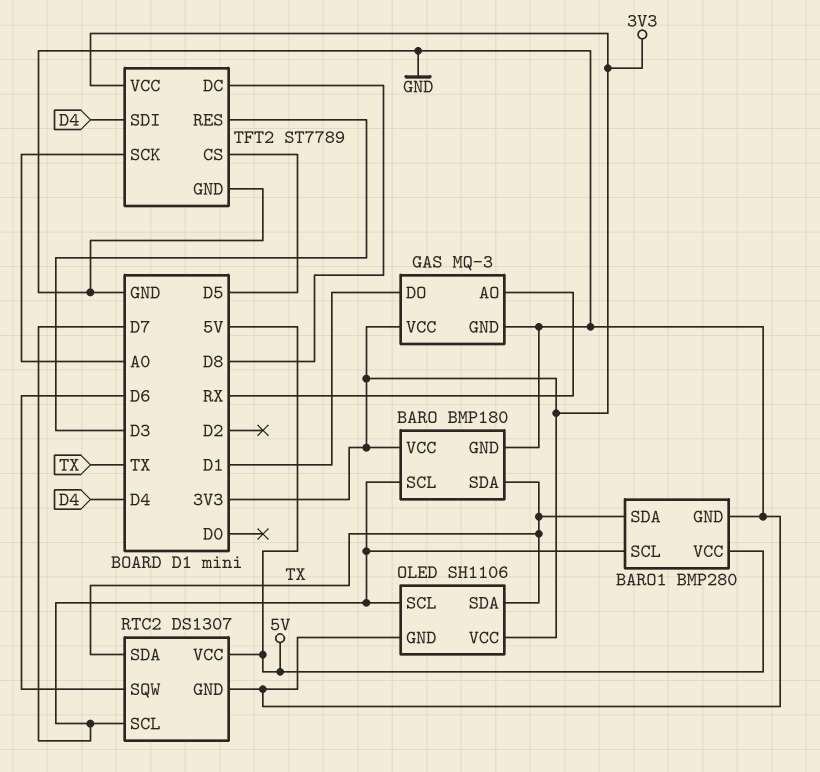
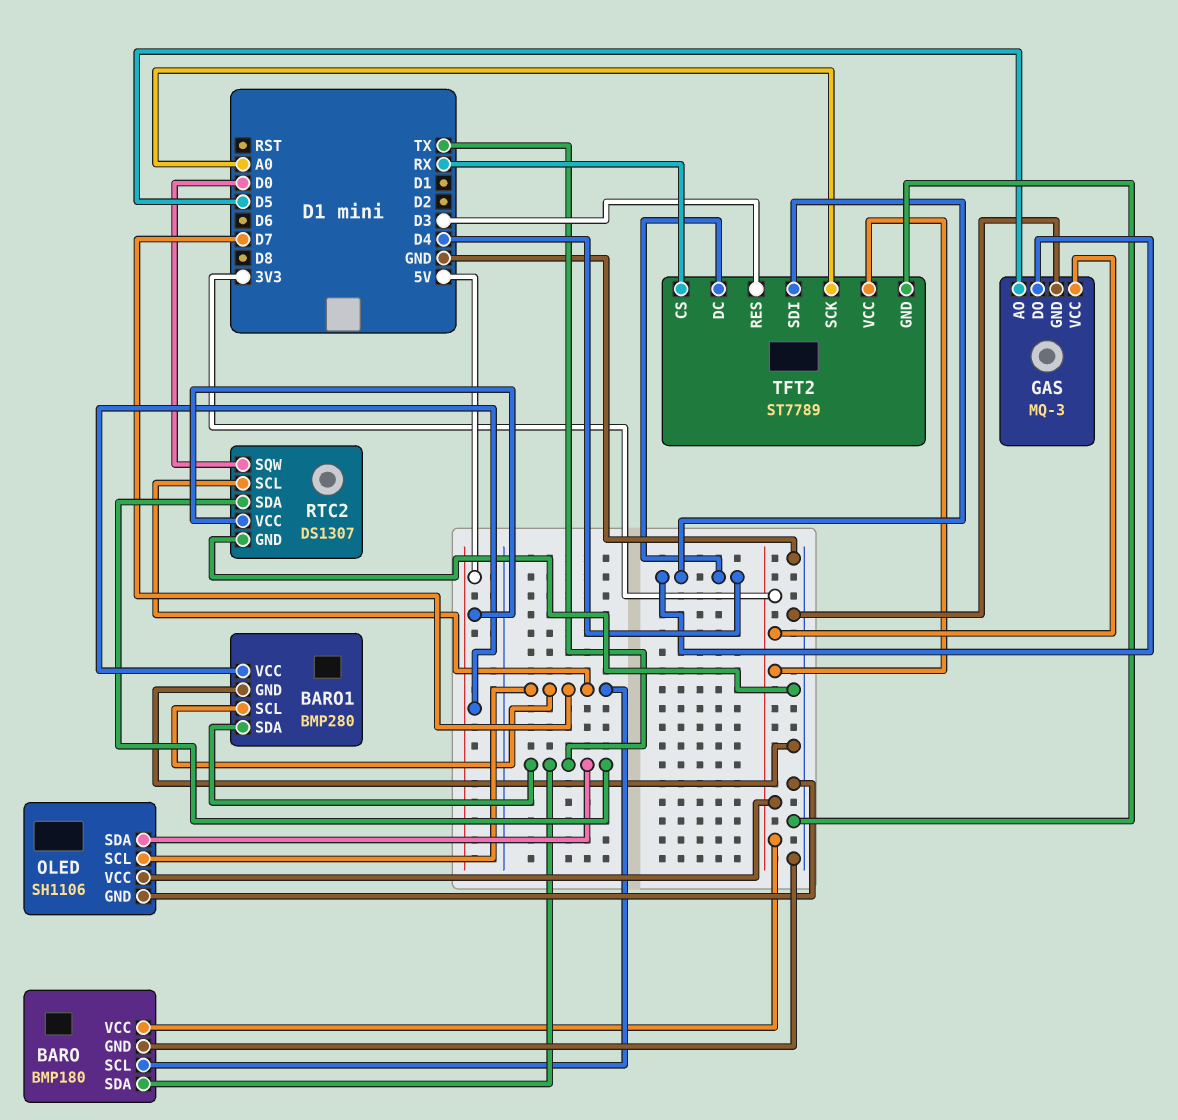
GAS pin AO: RX -> D5
GAS pin DO: D1 -> D4
RTC2 pin SQW: D6 -> D0
TFT2 pin CS: D5 -> RX
TFT2 pin DC: D8 -> D4

